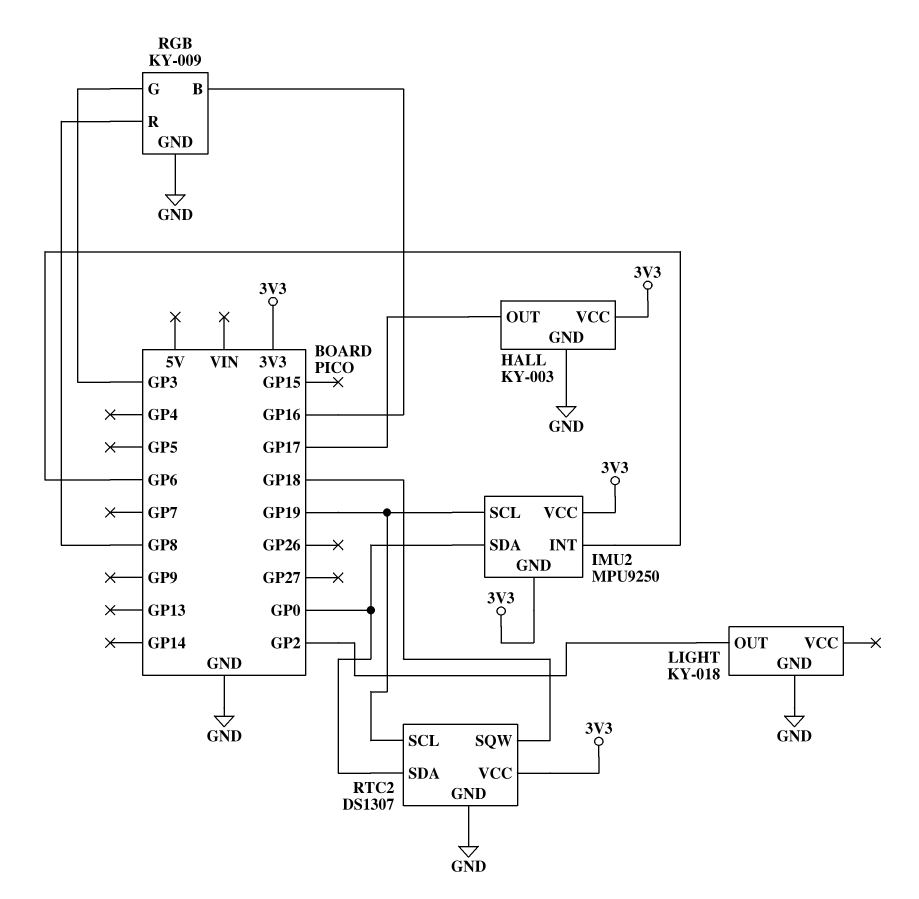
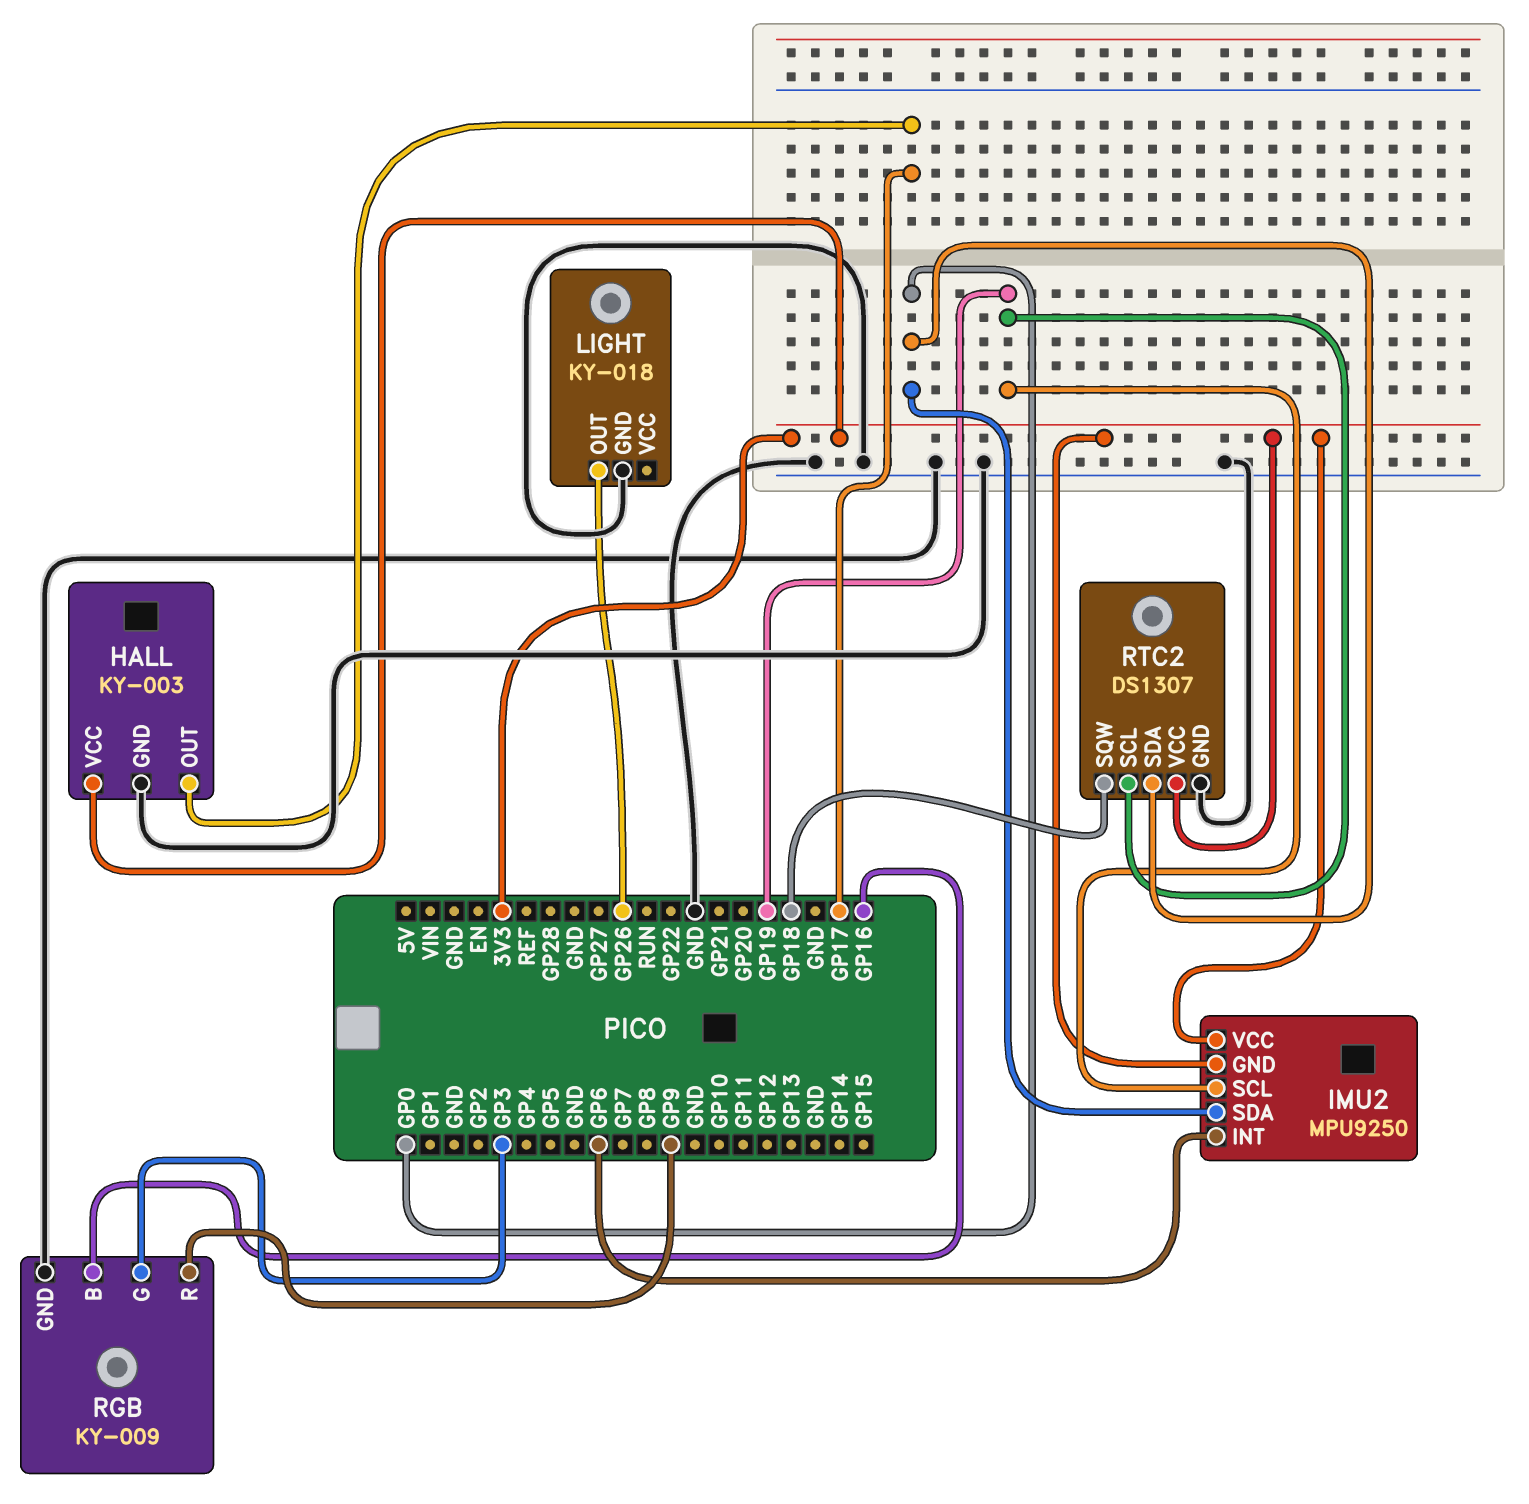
LIGHT pin OUT: GP2 -> GP26
RGB pin R: GP8 -> GP9

